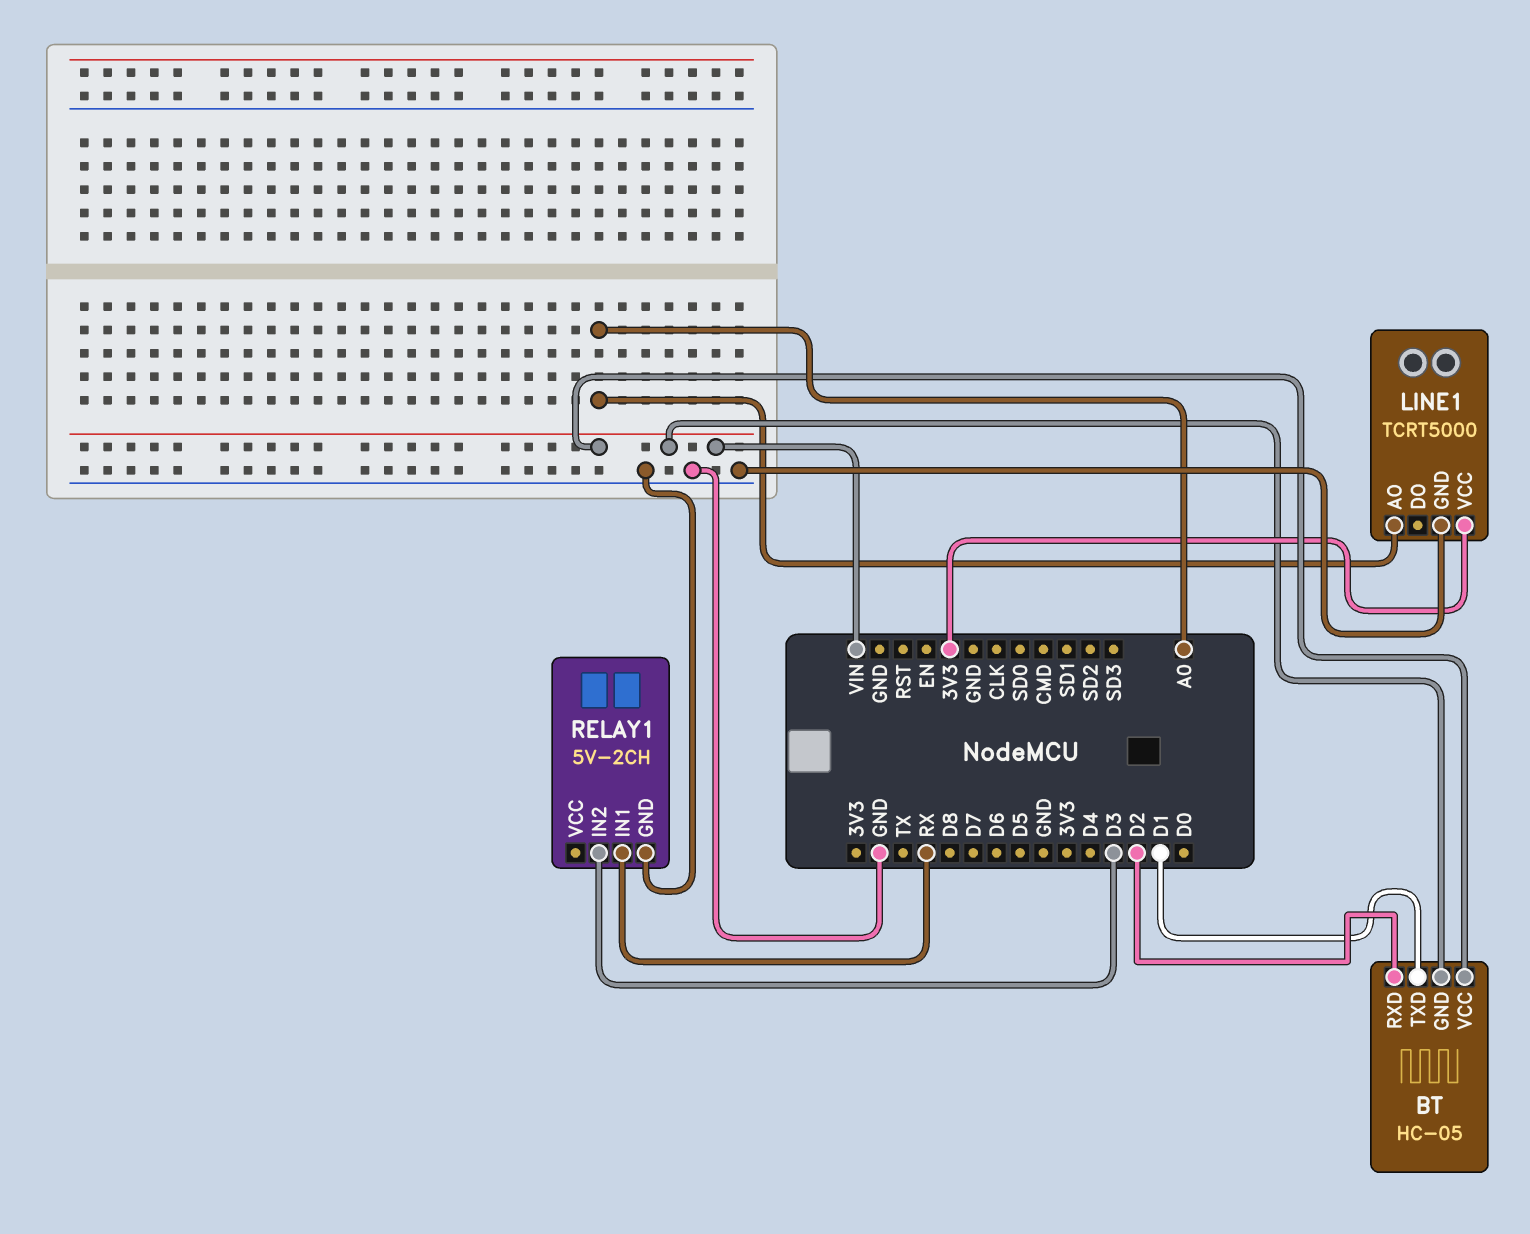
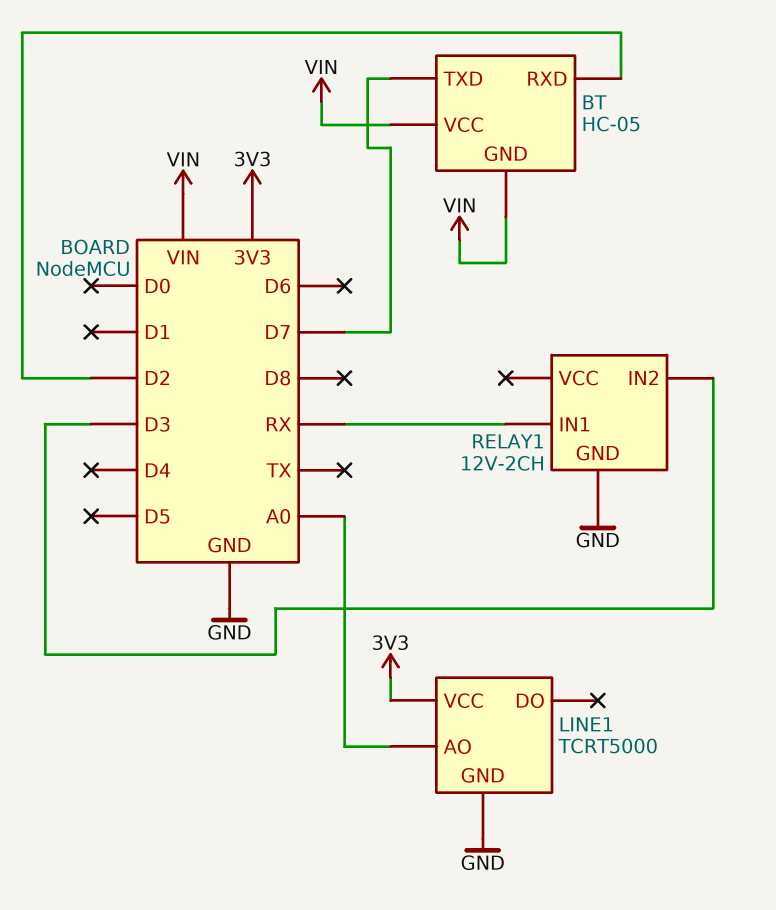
BT pin TXD: D1 -> D7
RELAY1: 5V-2CH -> 12V-2CH

